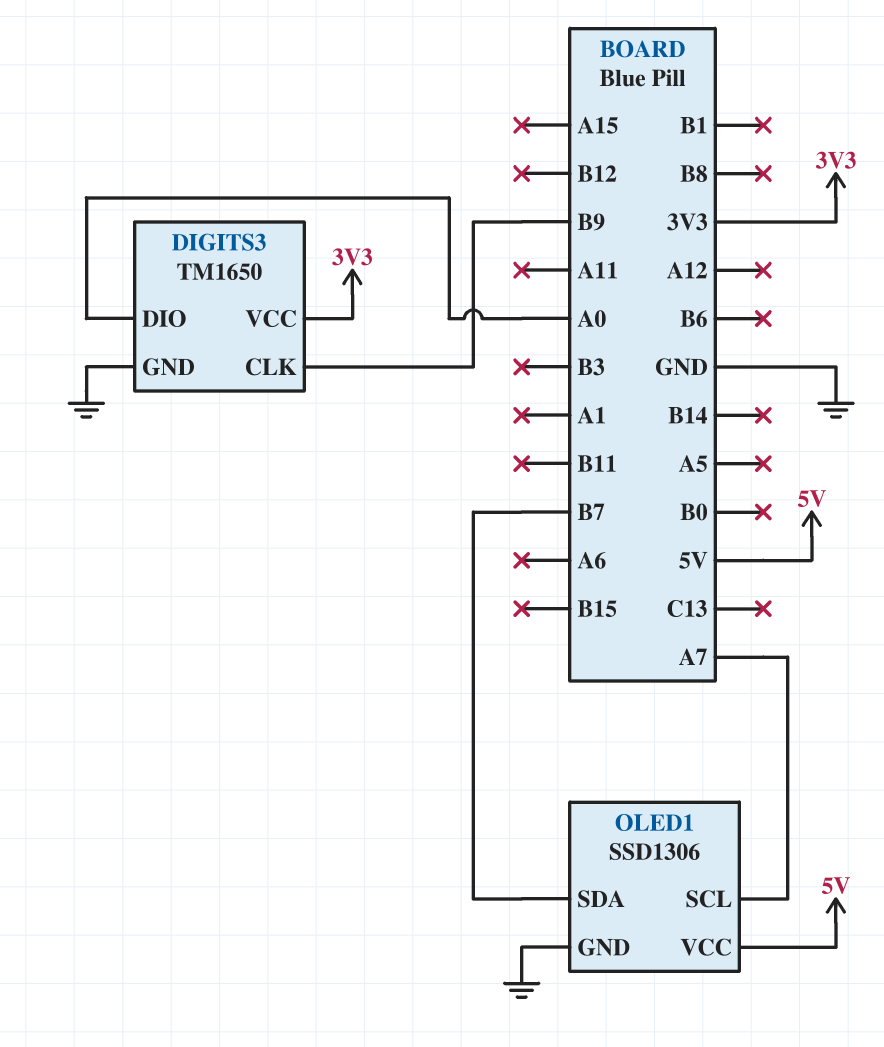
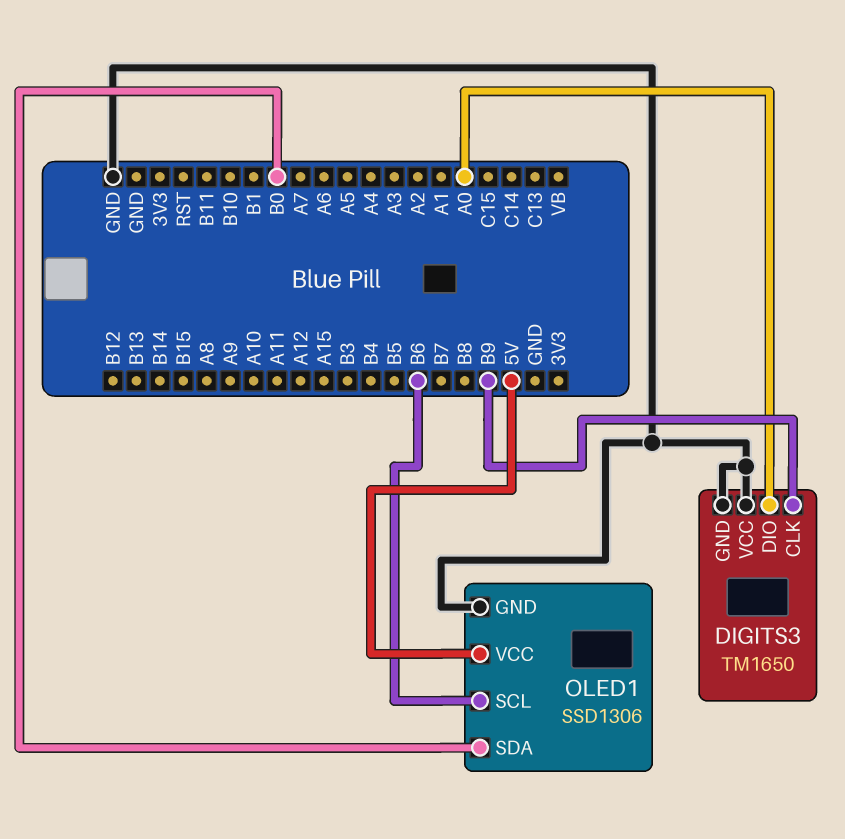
DIGITS3 pin VCC: 3V3 -> GND
OLED1 pin SCL: A7 -> B6
OLED1 pin SDA: B7 -> B0

